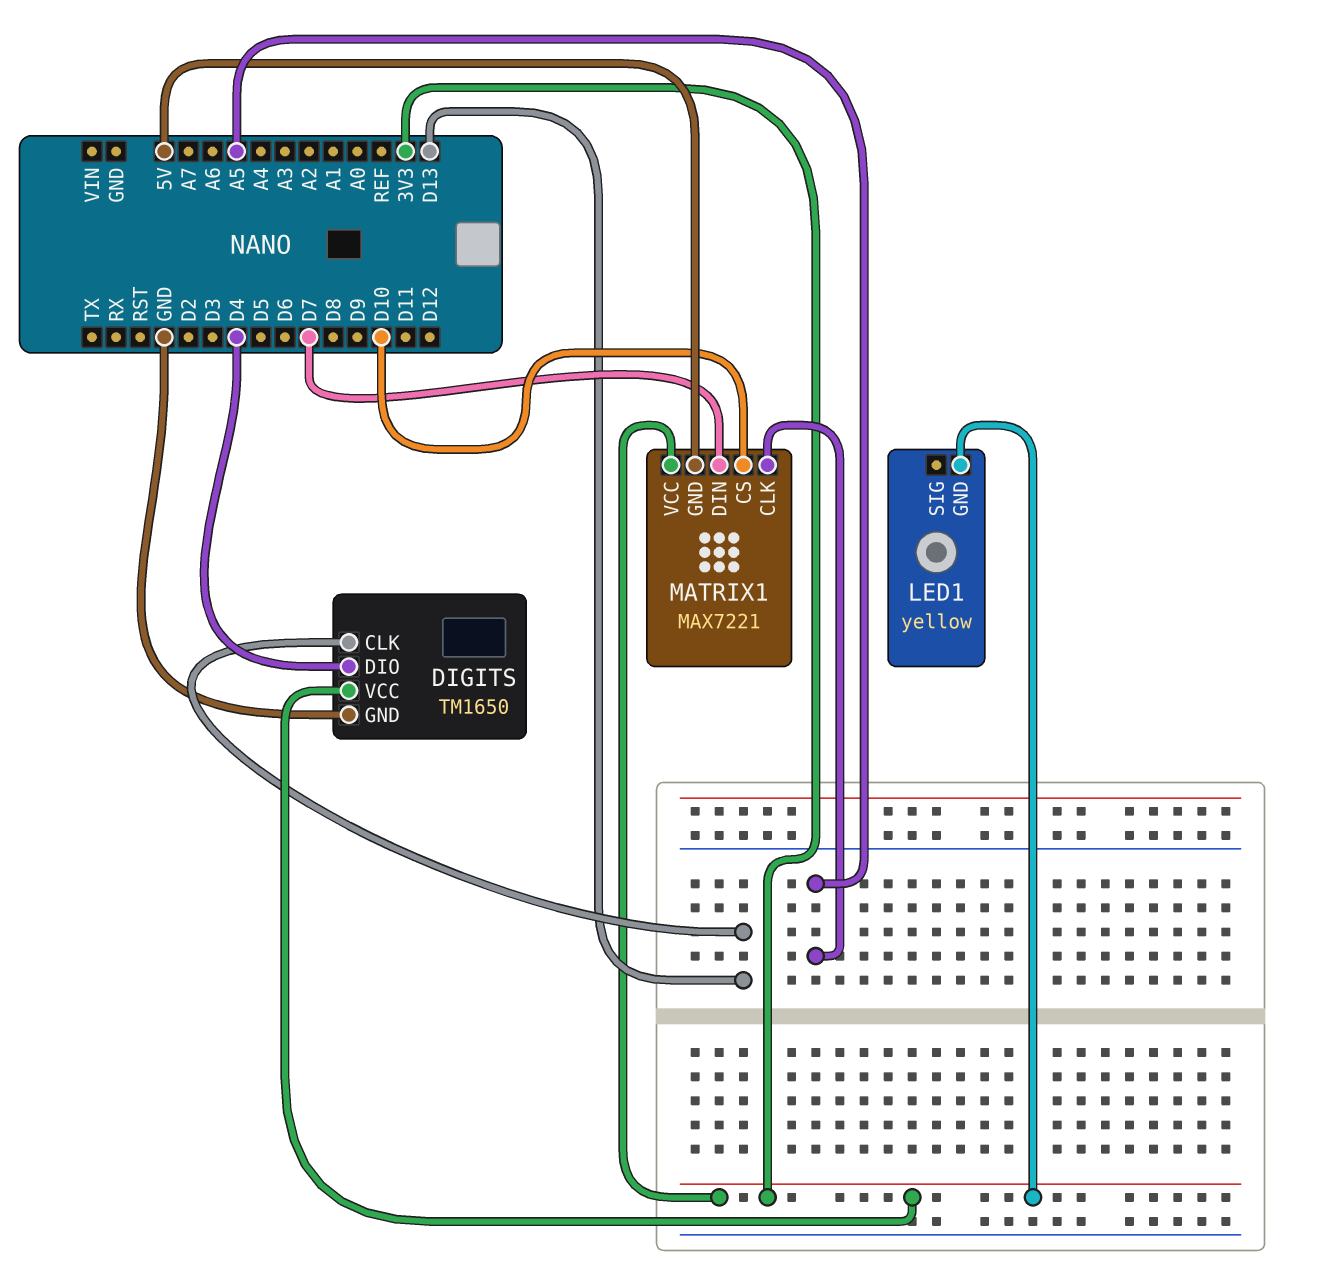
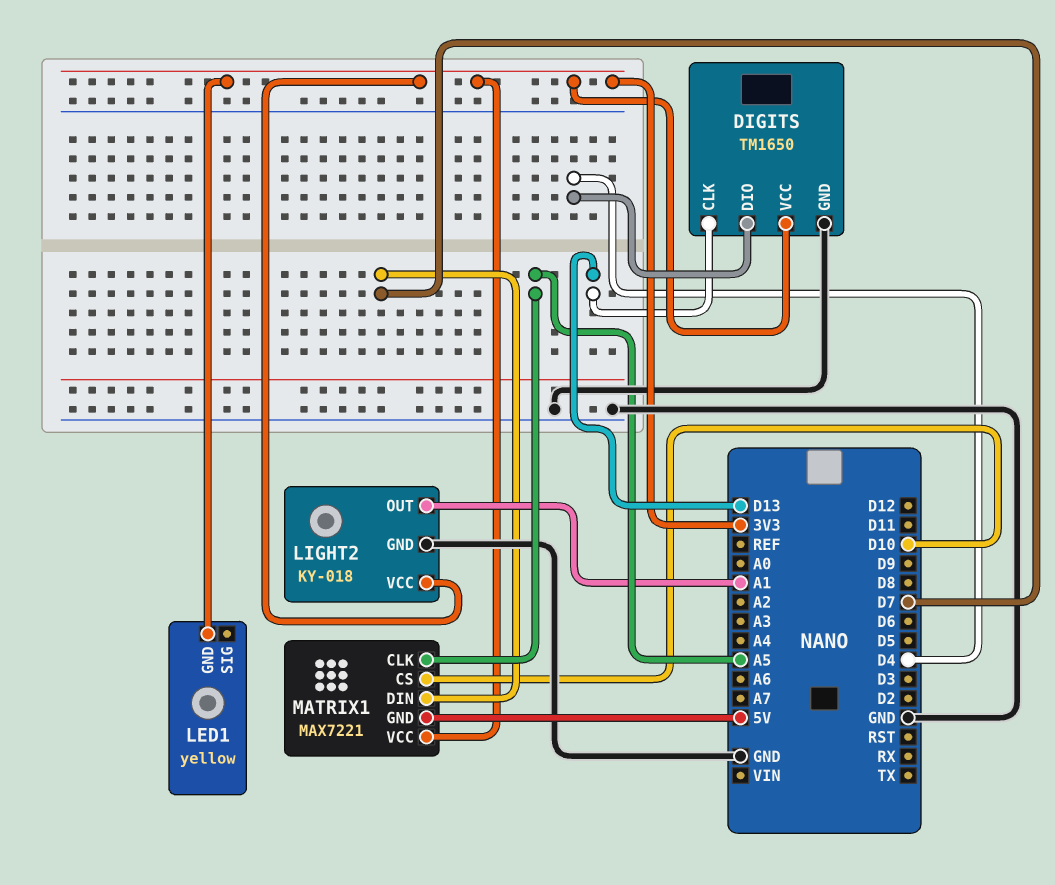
LIGHT2: none -> KY-018
LIGHT2 pin GND: none -> GND
LIGHT2 pin OUT: none -> A1
LIGHT2 pin VCC: none -> 3V3

